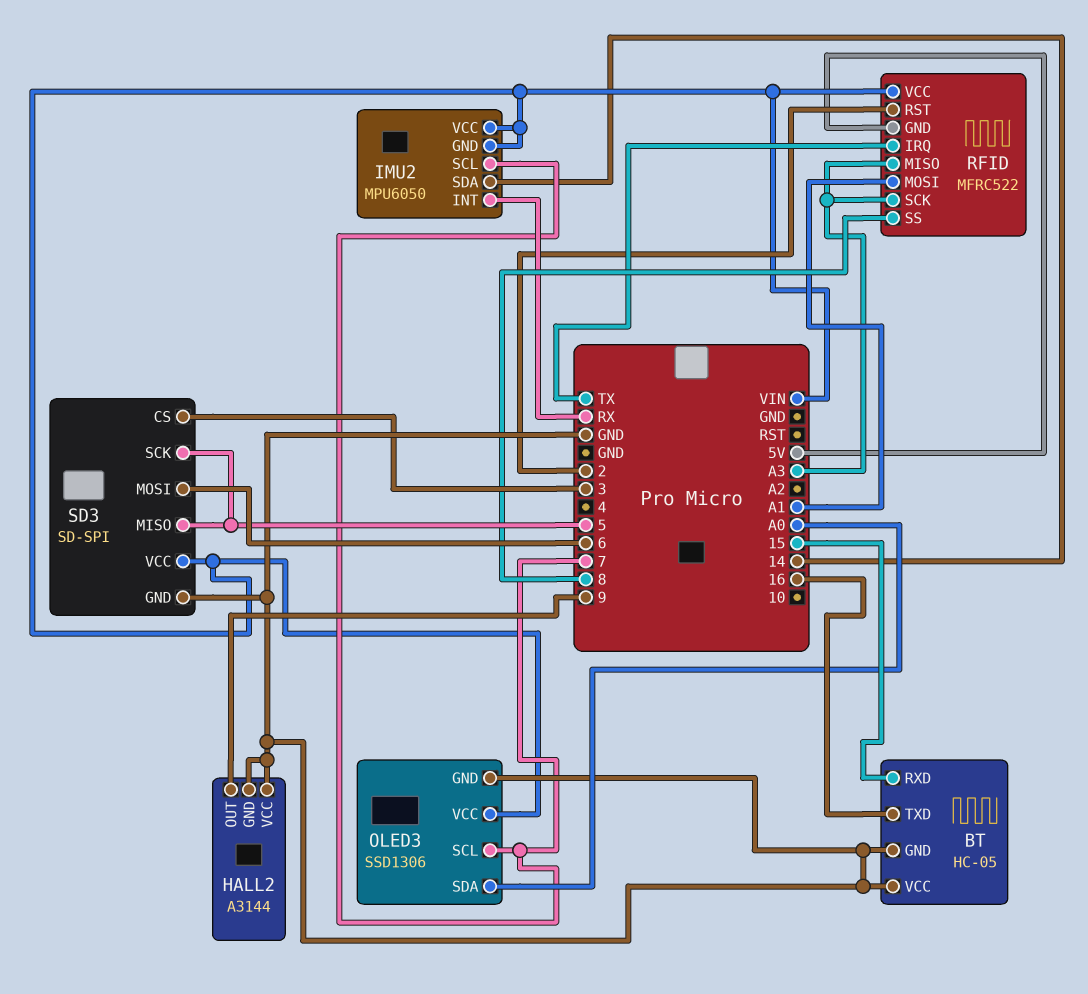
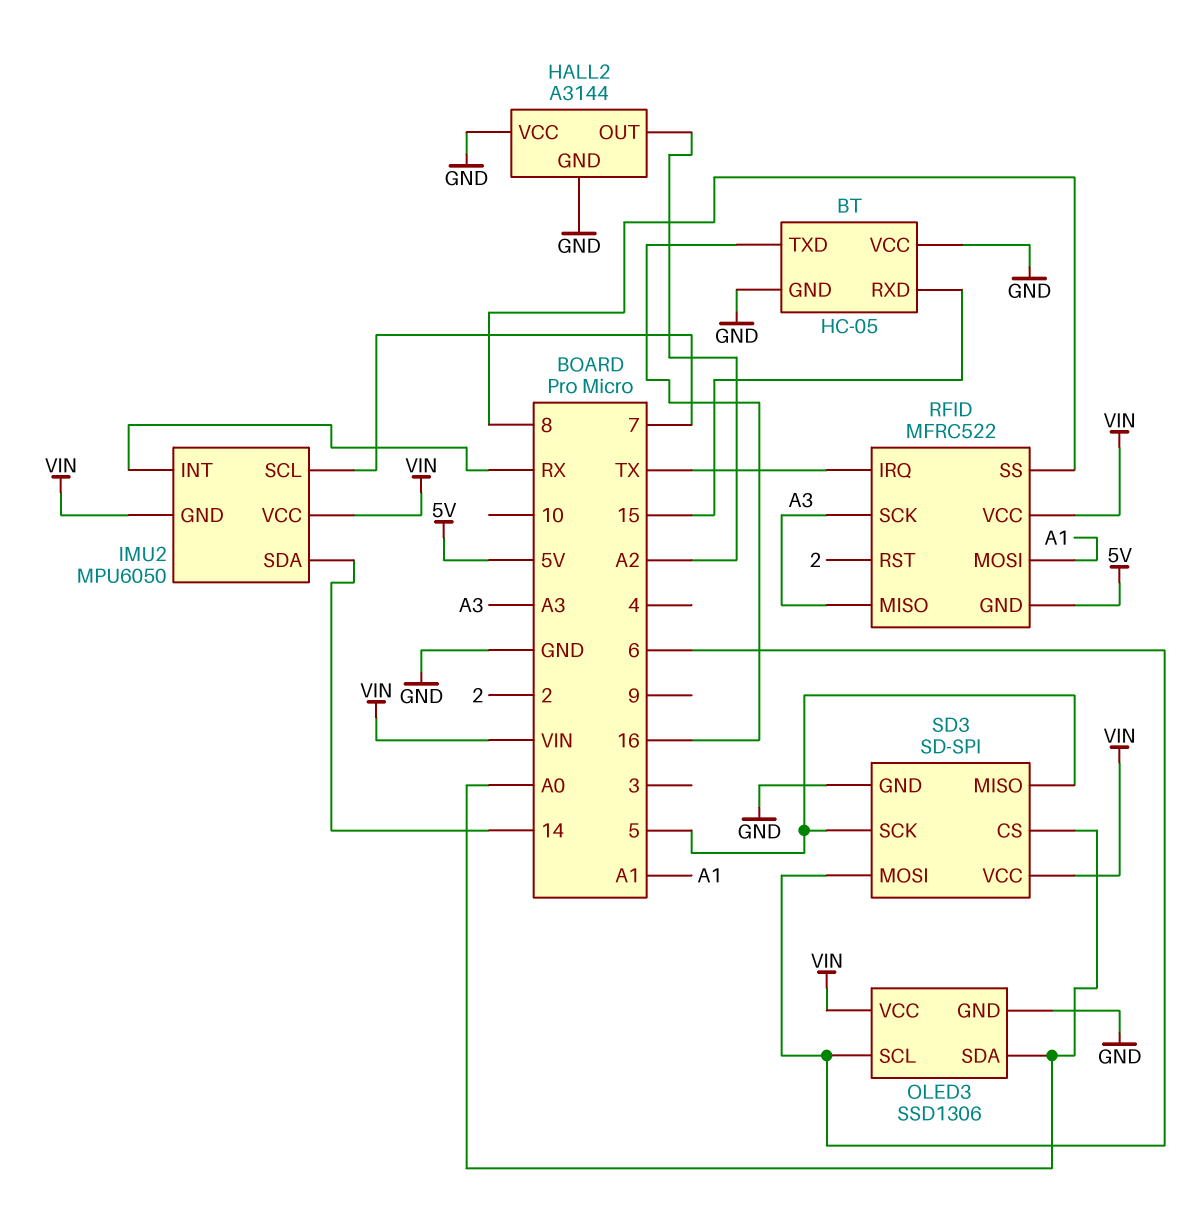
HALL2 pin OUT: 9 -> A2
OLED3 pin SCL: 7 -> 6
SD3 pin CS: 3 -> A0

